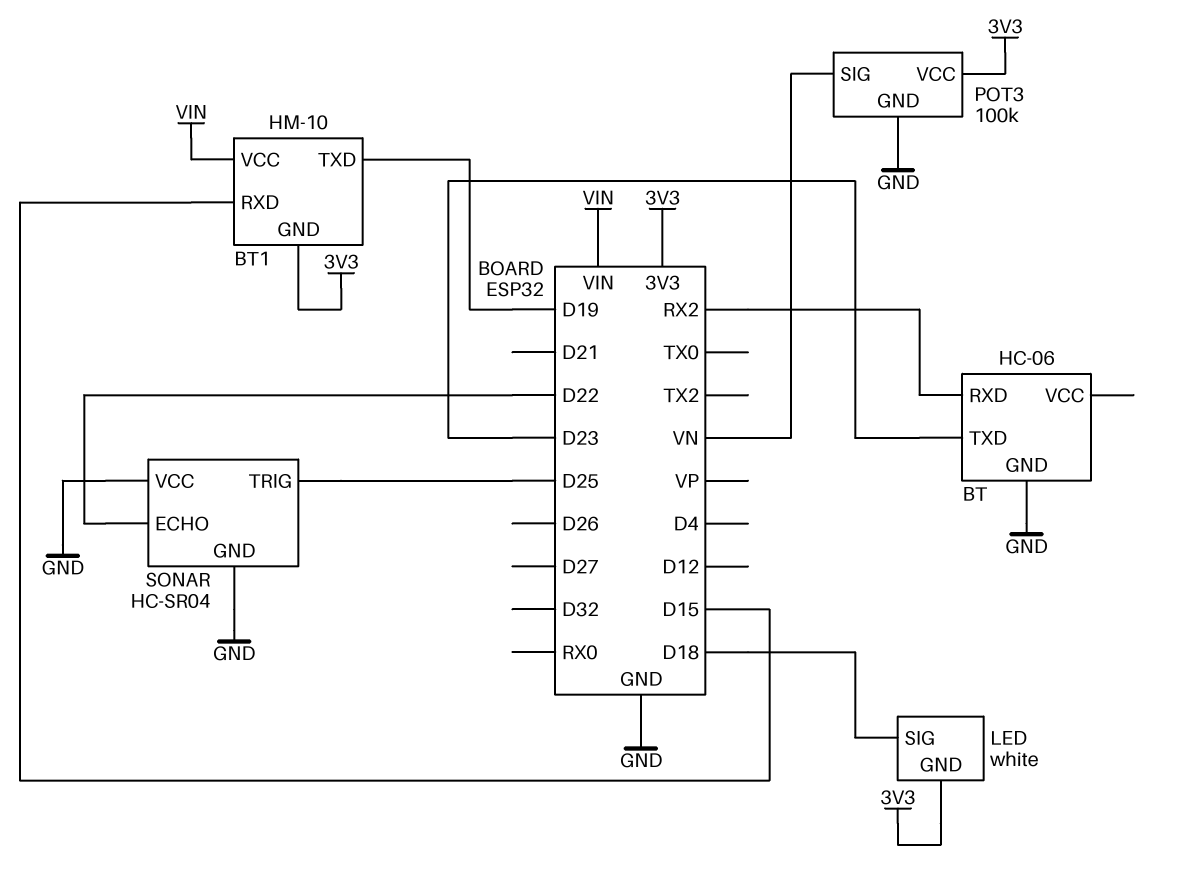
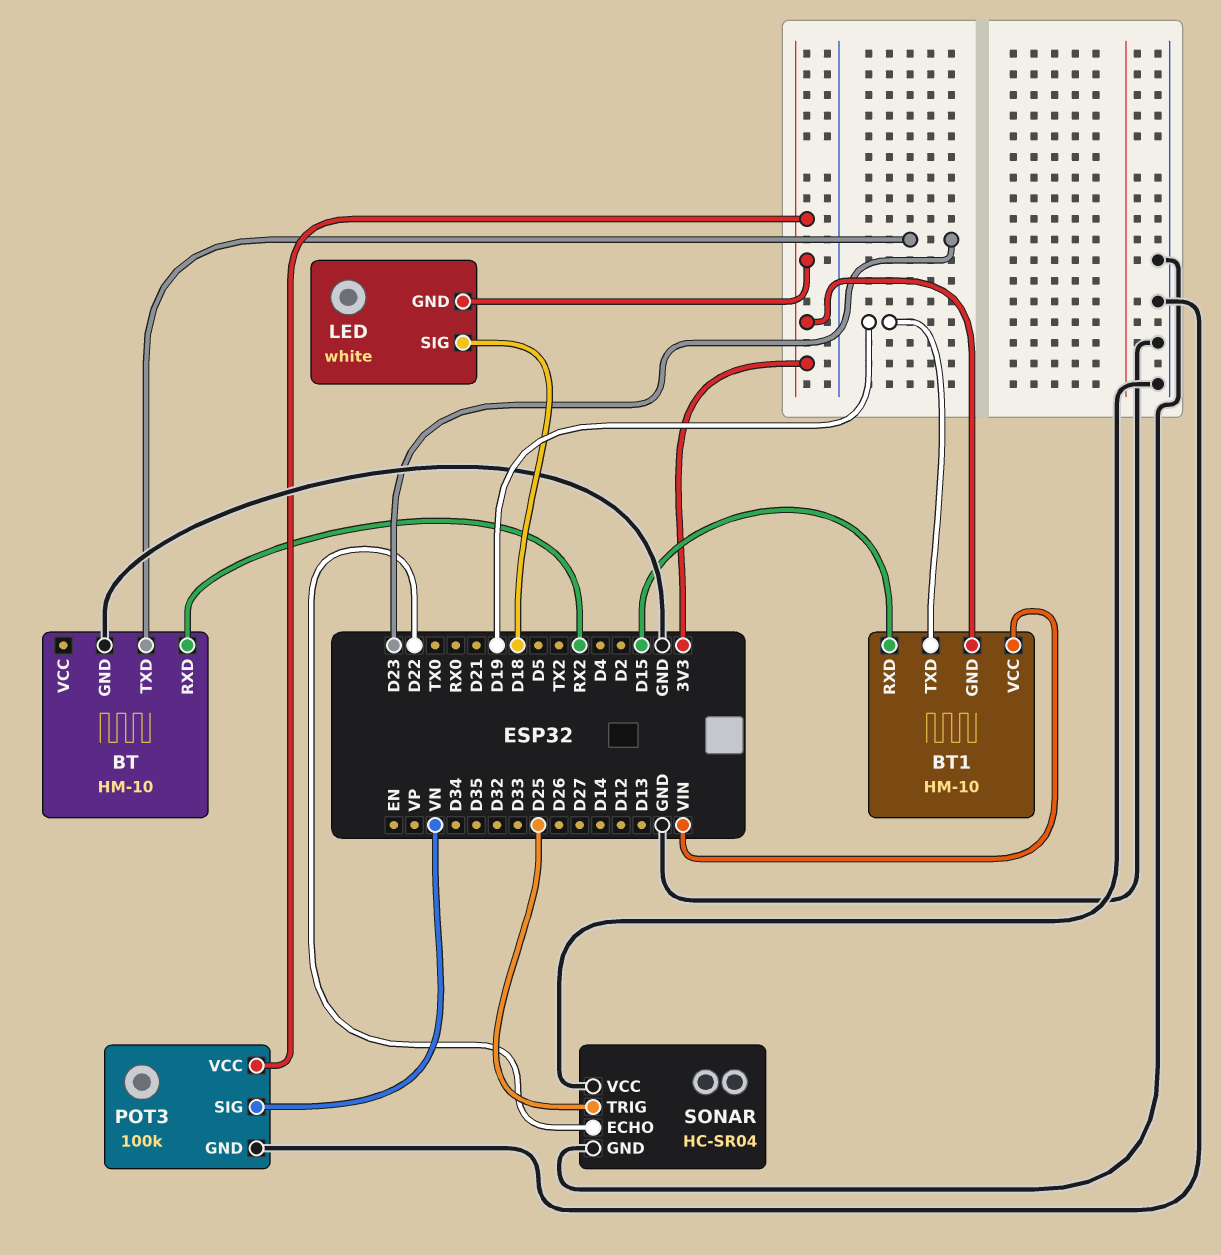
BT: HC-06 -> HM-10

